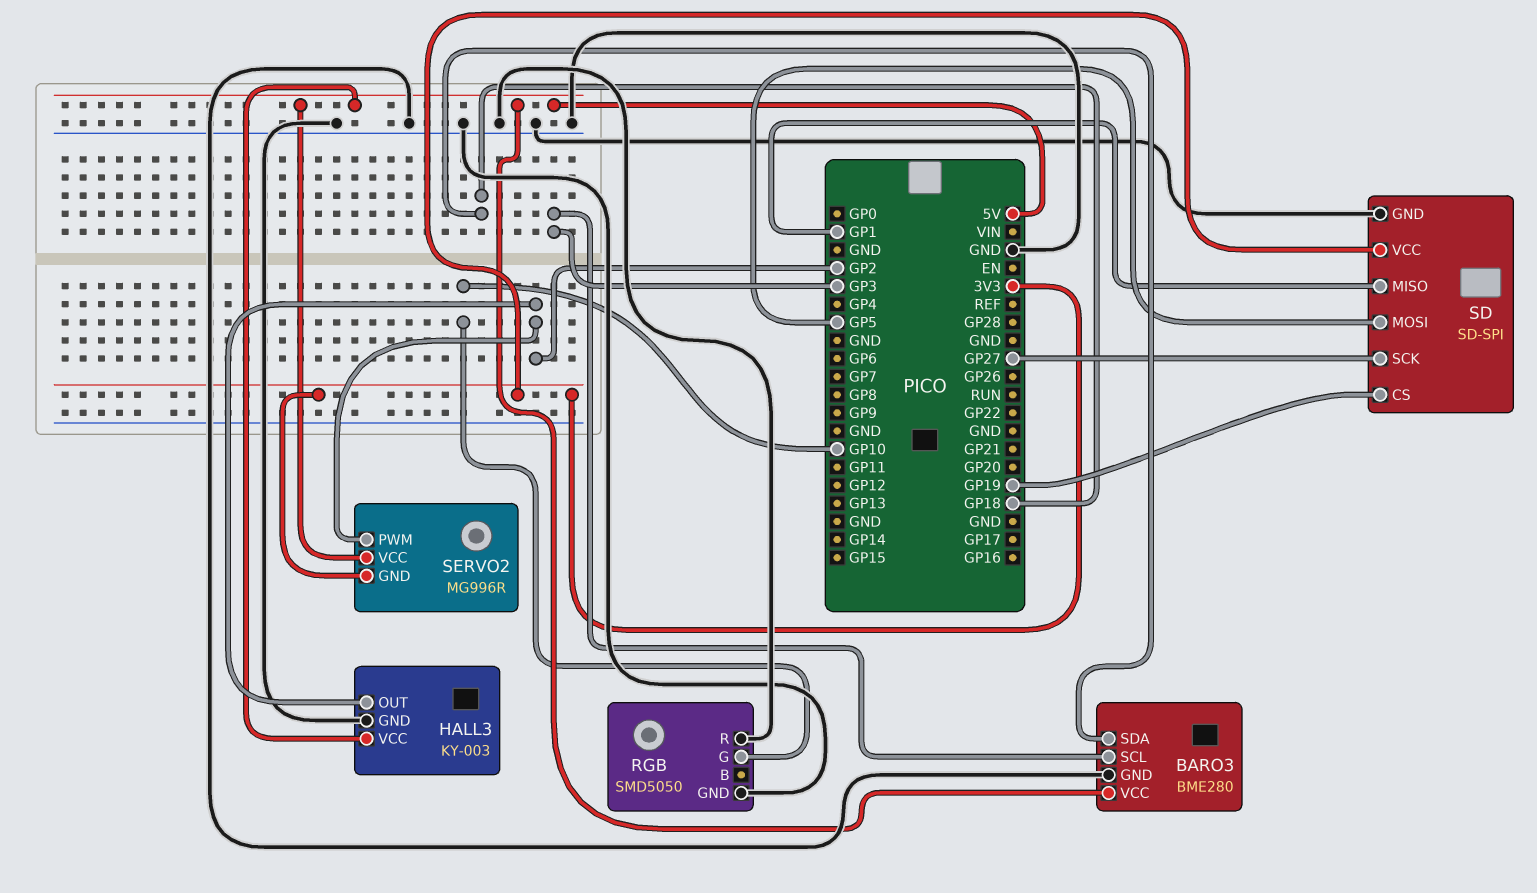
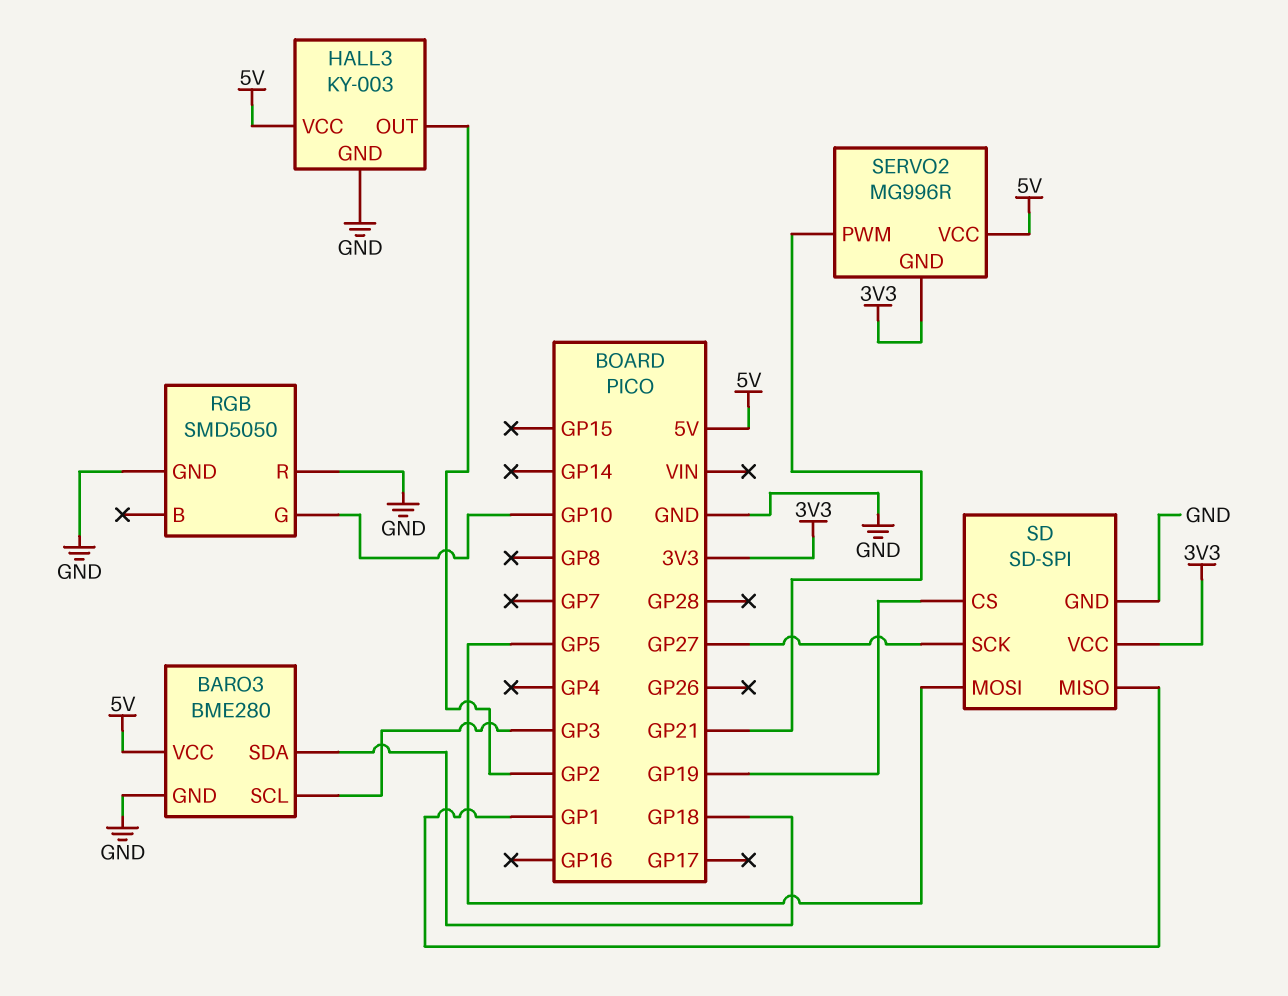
SERVO2 pin PWM: GP2 -> GP21

